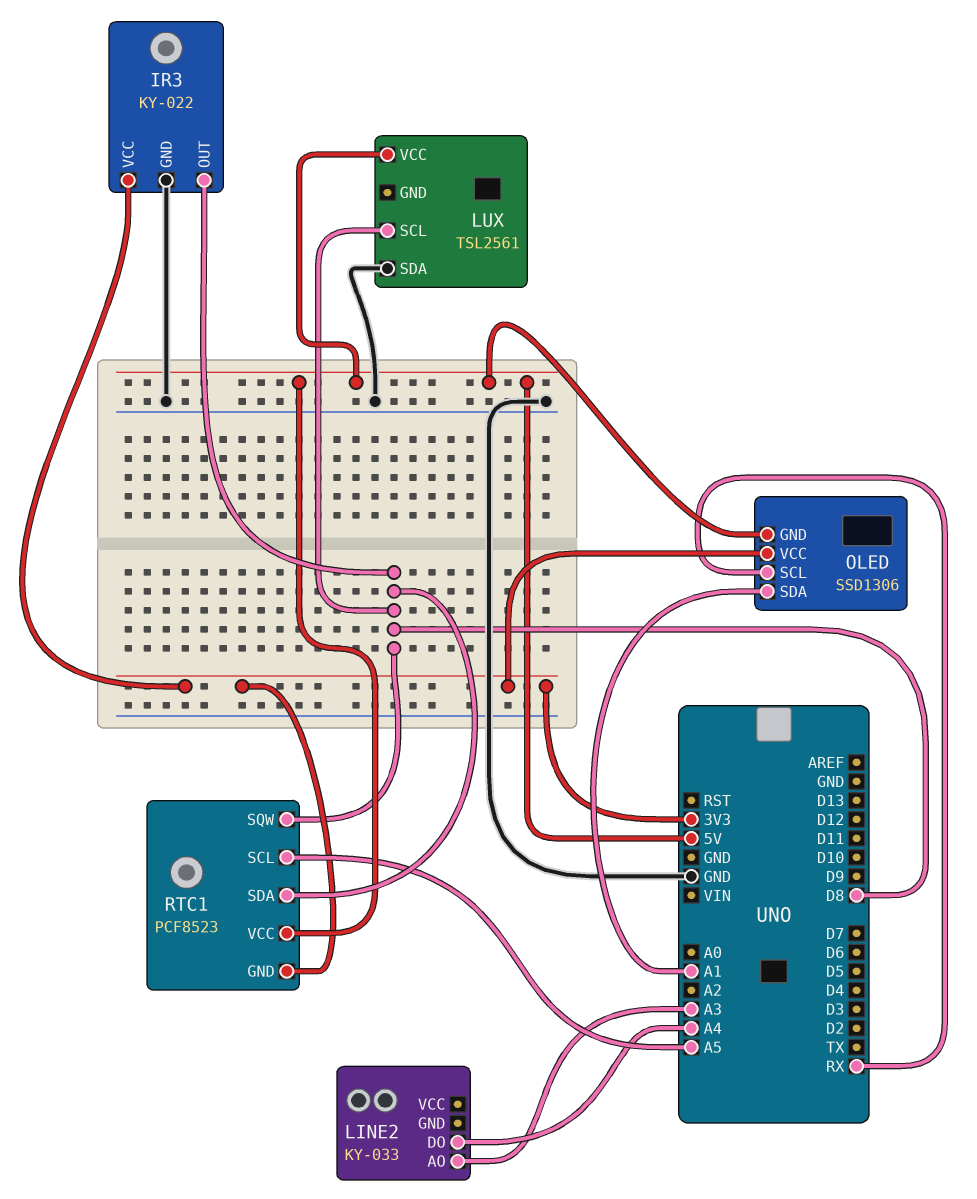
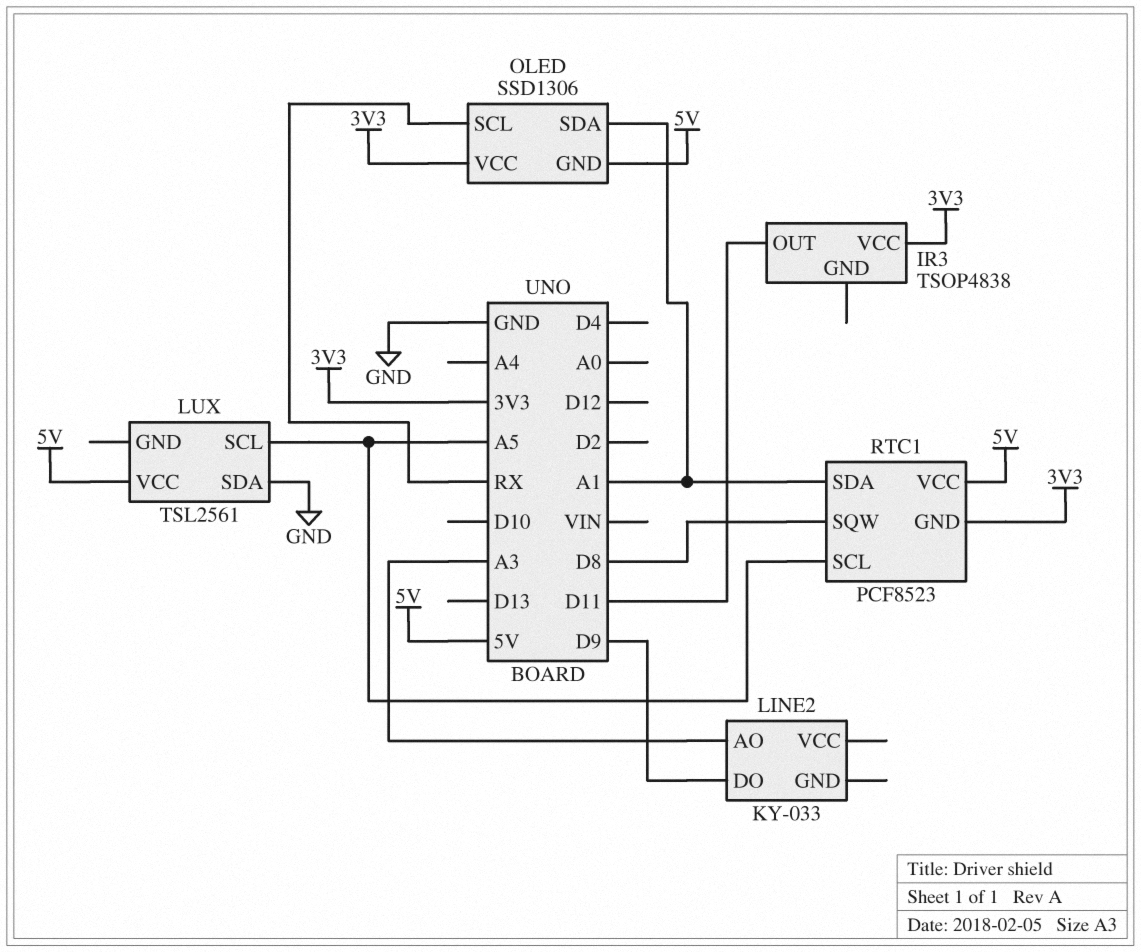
IR3: KY-022 -> TSOP4838
IR3 pin GND: GND -> none
IR3 pin OUT: D8 -> D11
LINE2 pin DO: A4 -> D9
LUX pin SCL: D8 -> A5
RTC1 pin SDA: D8 -> A1

